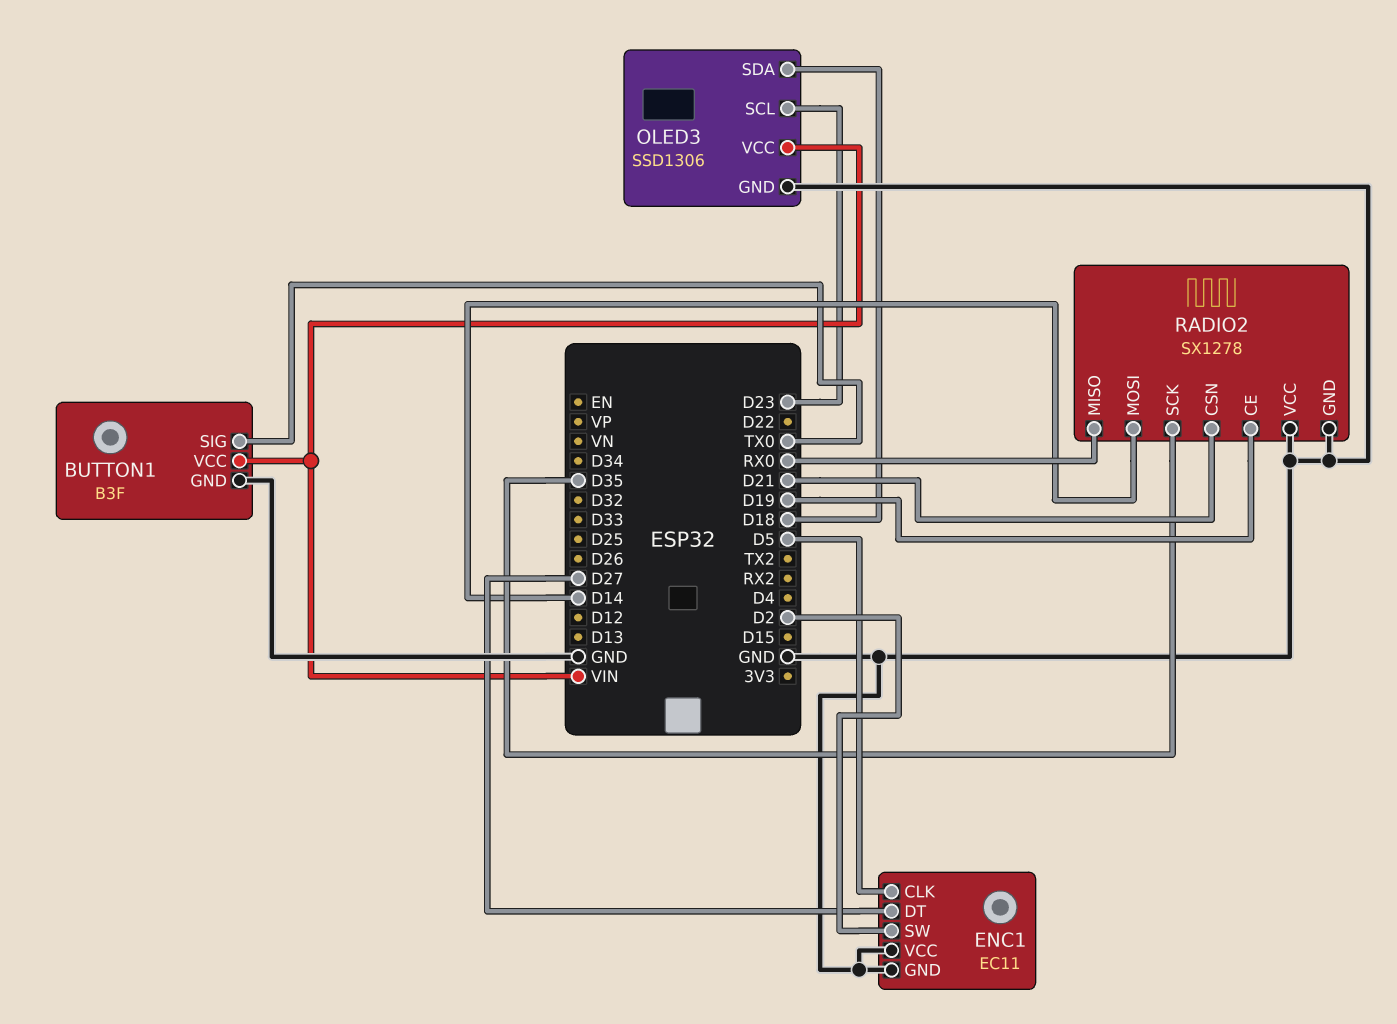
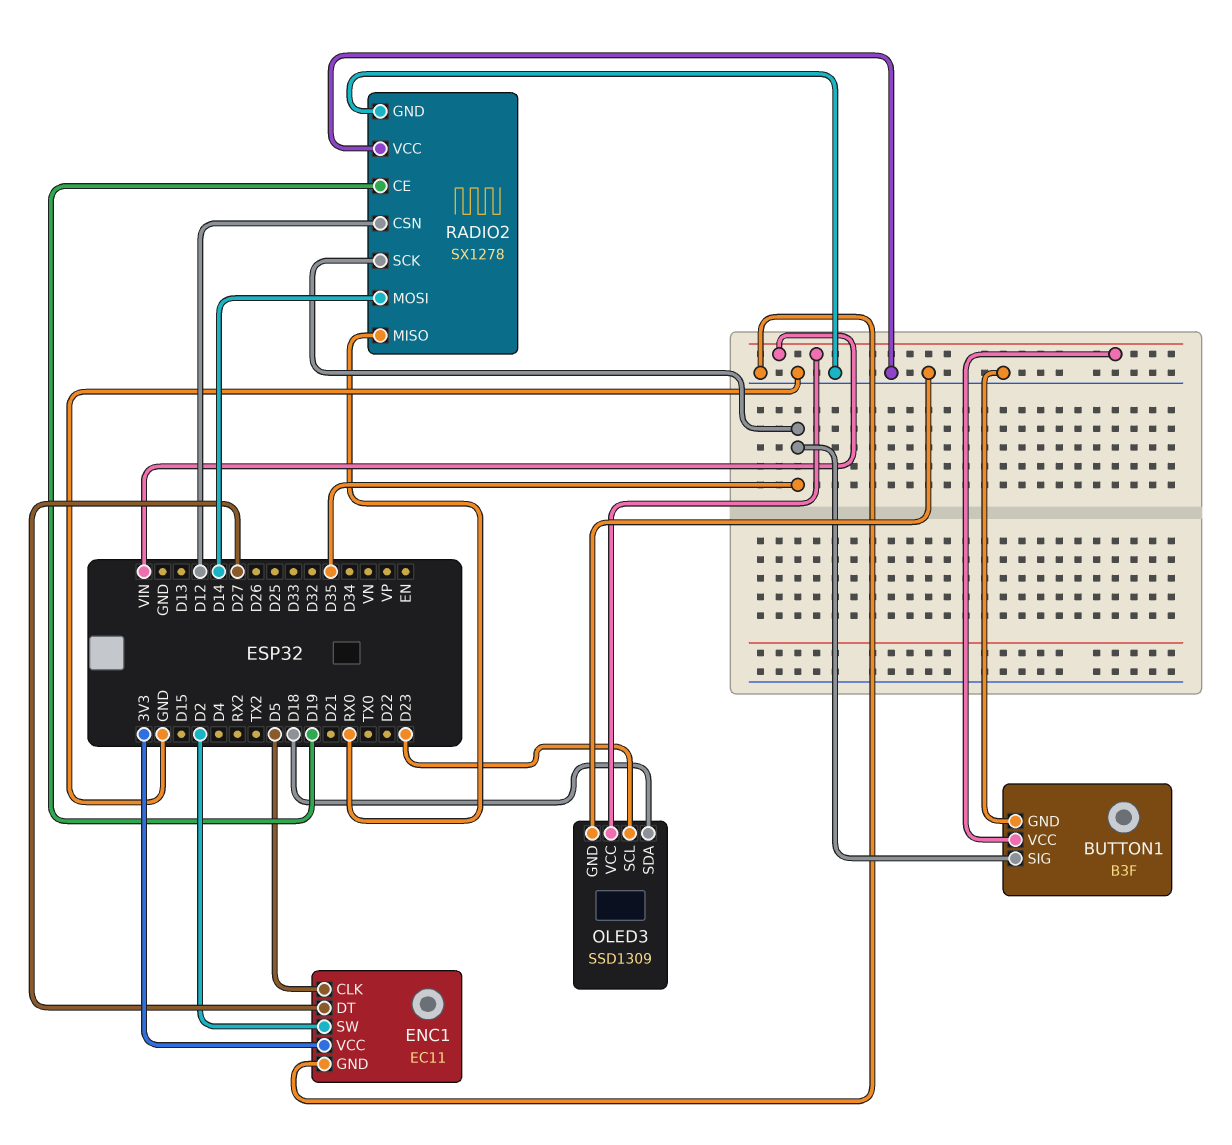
BUTTON1 pin SIG: TX0 -> D35
ENC1 pin VCC: GND -> 3V3
OLED3: SSD1306 -> SSD1309
RADIO2 pin CSN: D21 -> D12

